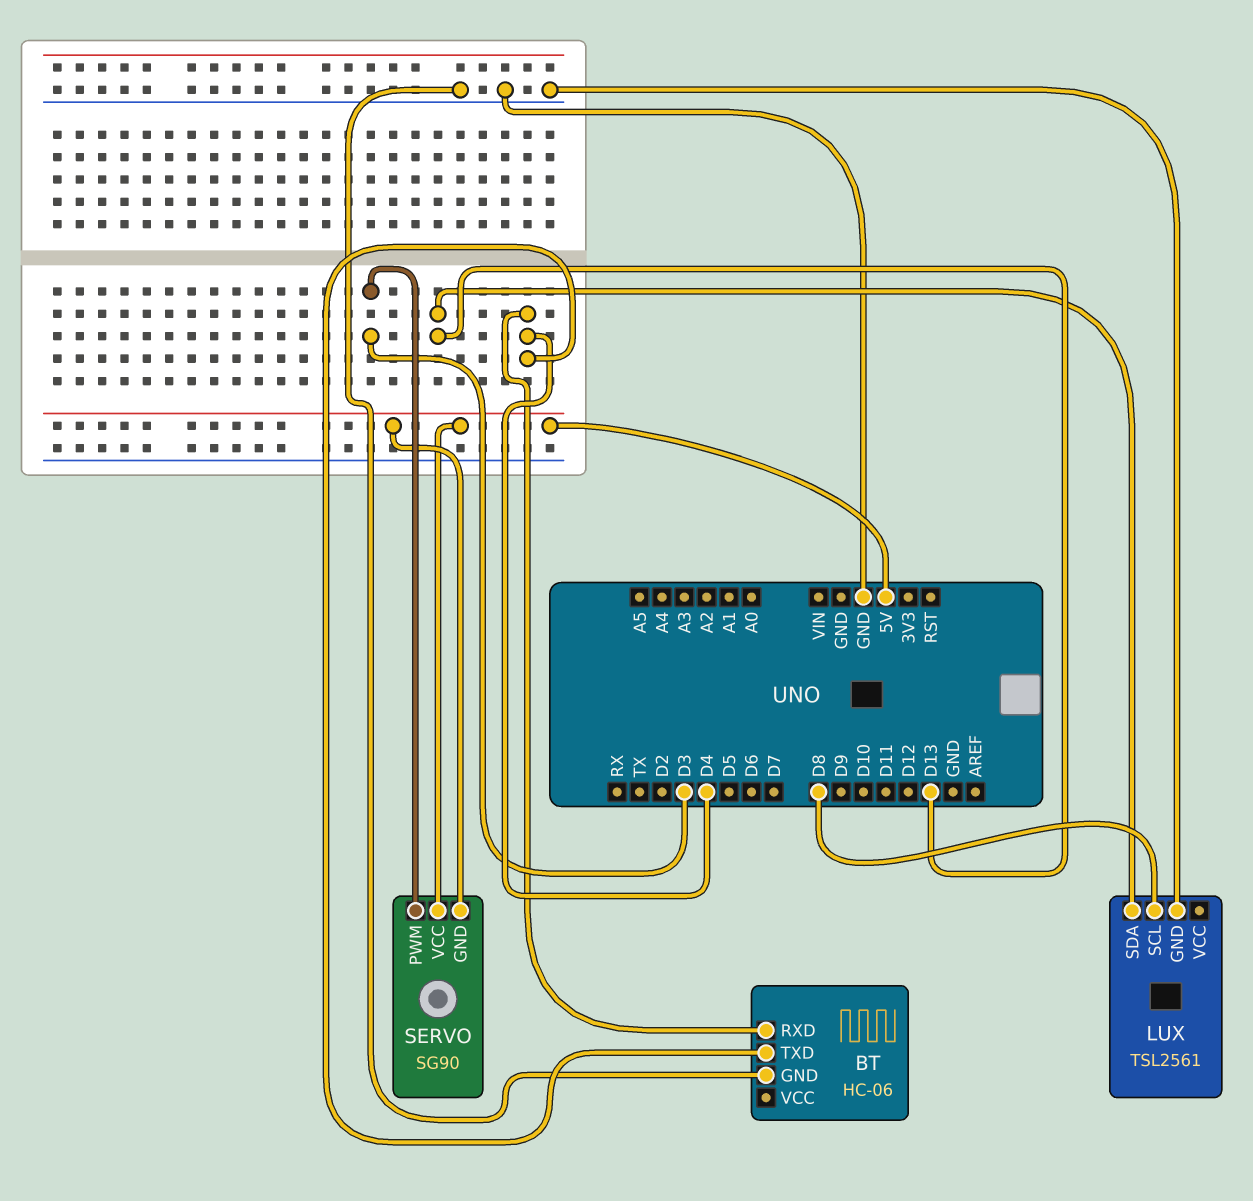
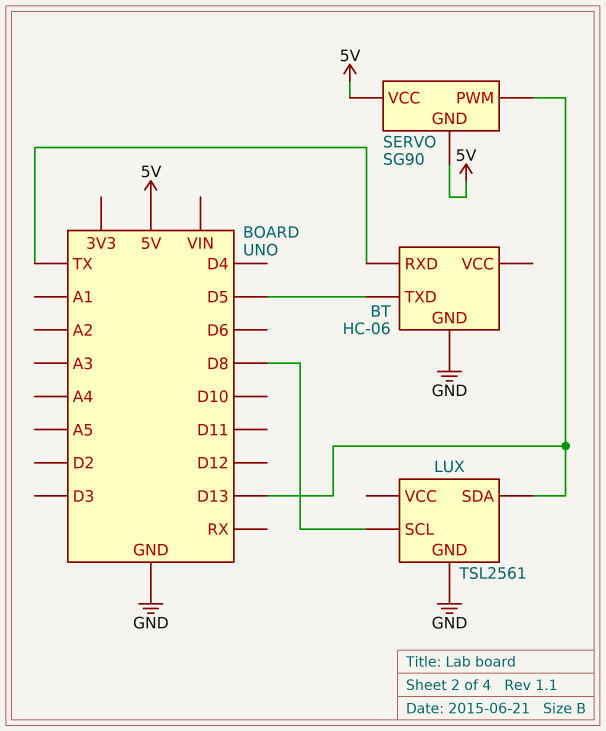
BT pin RXD: D4 -> TX
BT pin TXD: D4 -> D5
SERVO pin PWM: D3 -> D13

